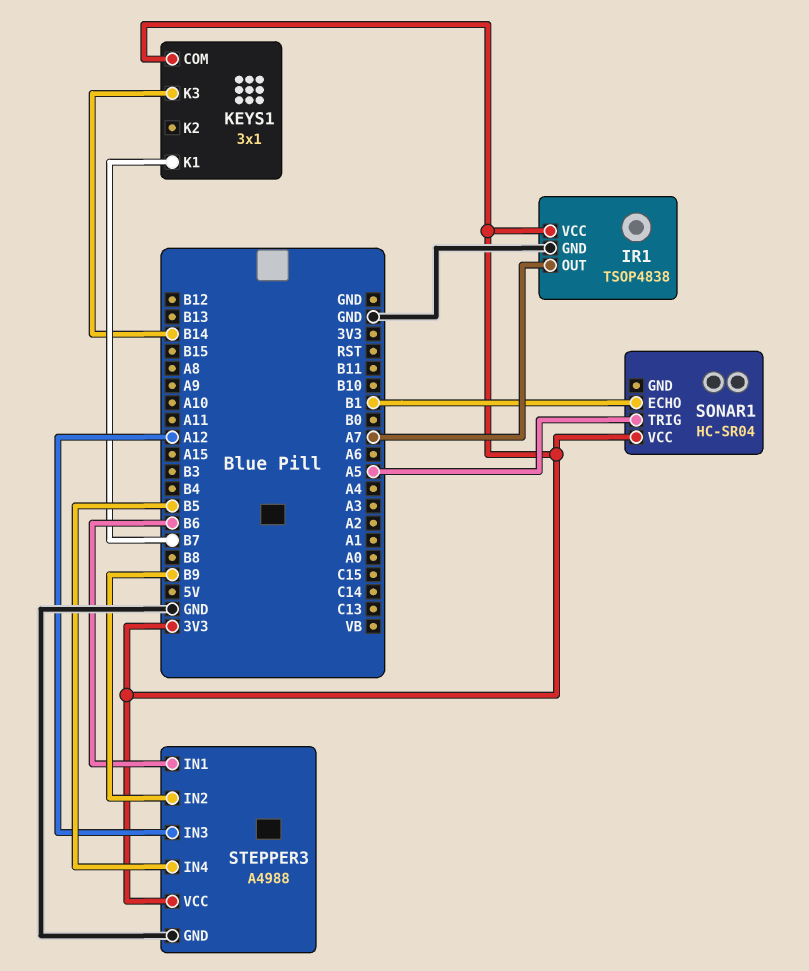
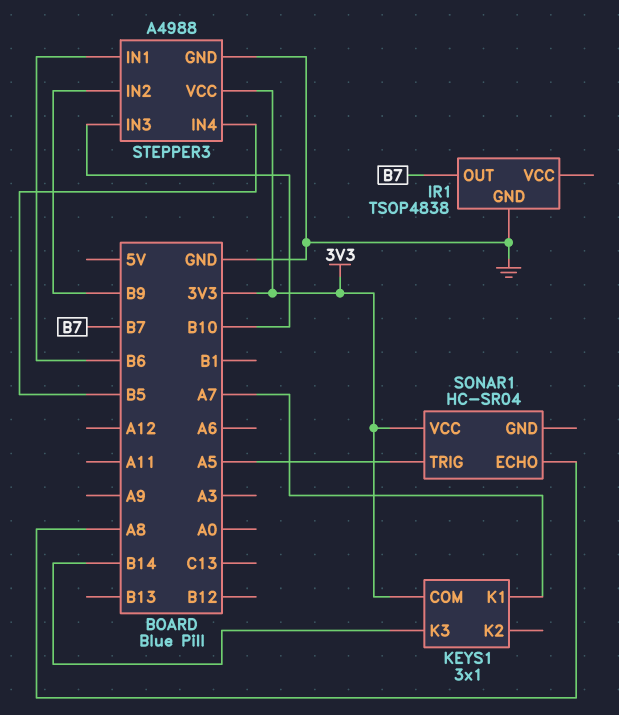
IR1 pin OUT: A7 -> B7
IR1 pin VCC: 3V3 -> none
KEYS1 pin K1: B7 -> A7
SONAR1 pin ECHO: B1 -> A8
STEPPER3 pin IN3: A12 -> B10

